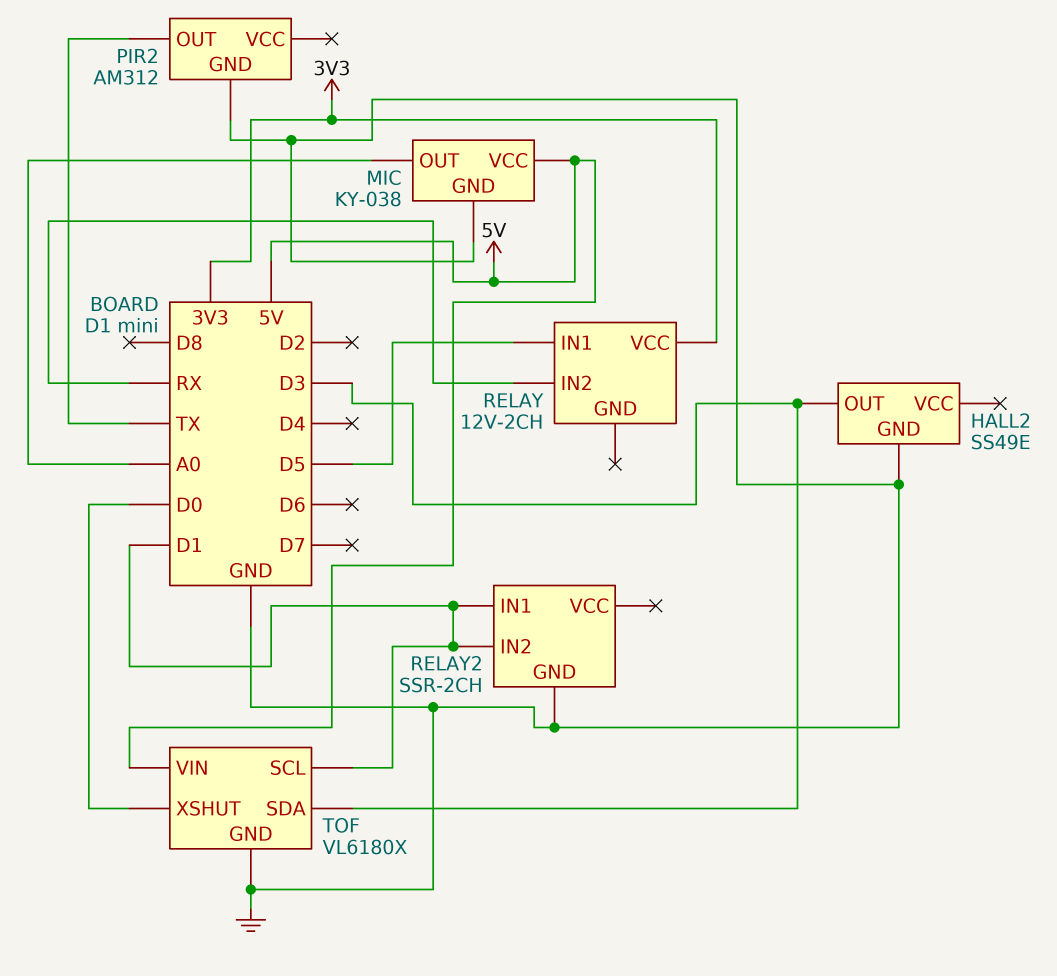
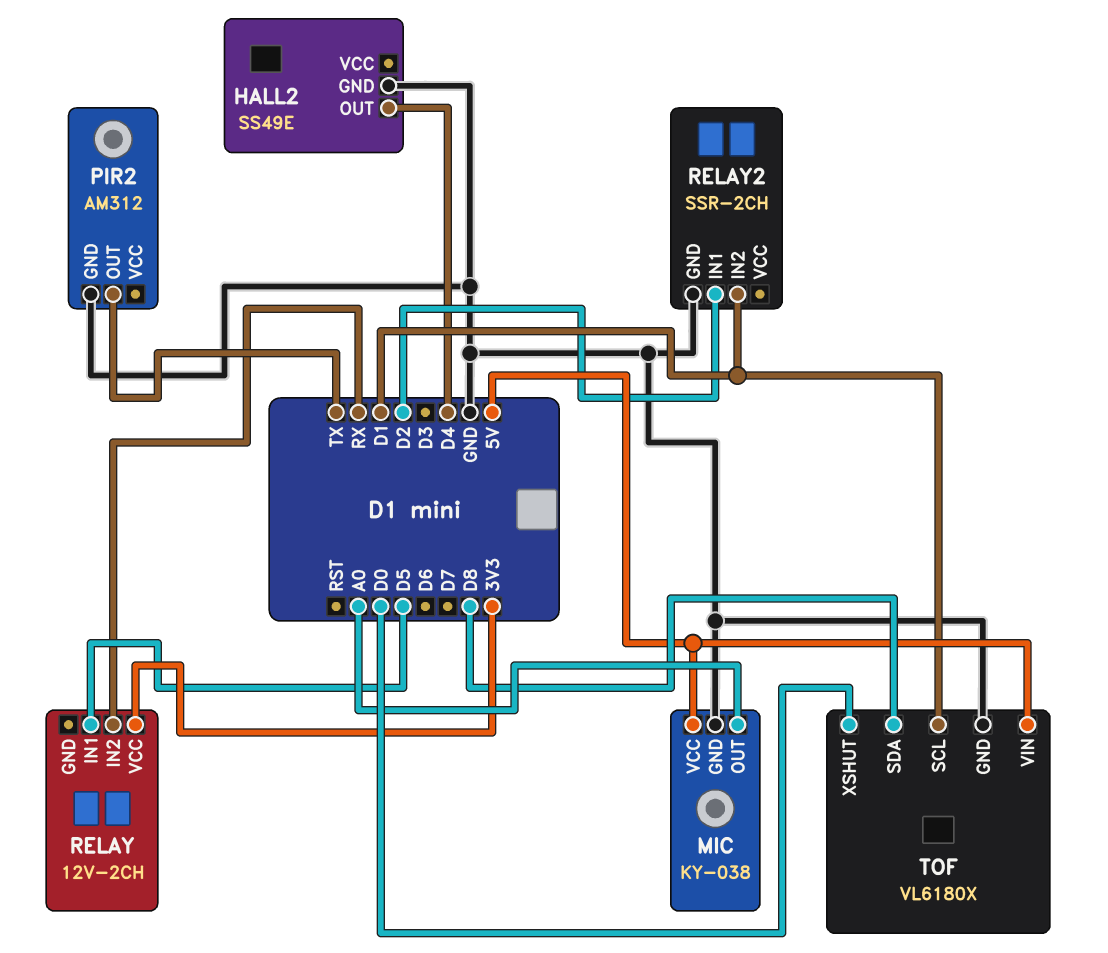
HALL2 pin OUT: D3 -> D4
RELAY2 pin IN1: D1 -> D2
TOF pin SDA: D3 -> D8

